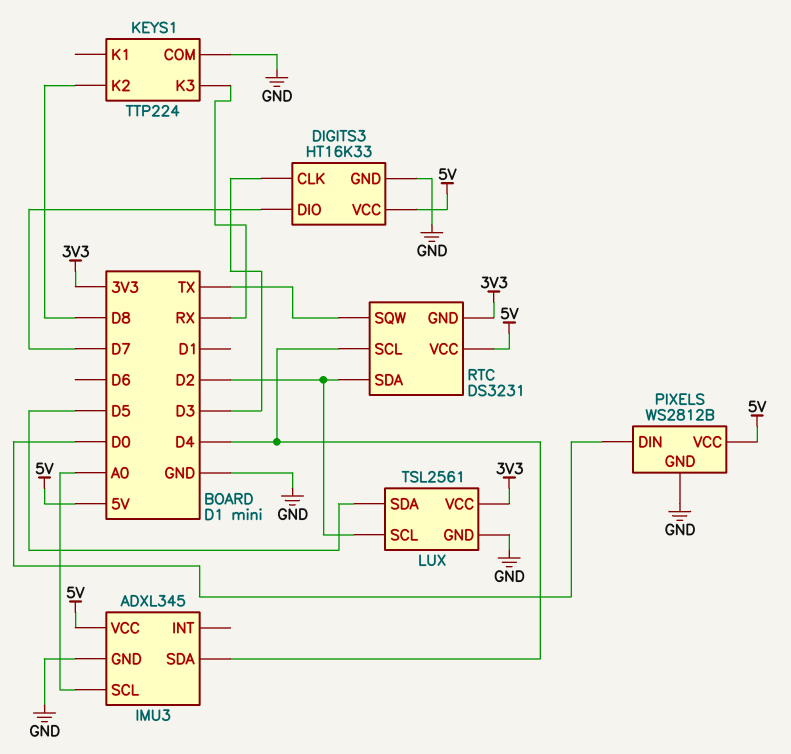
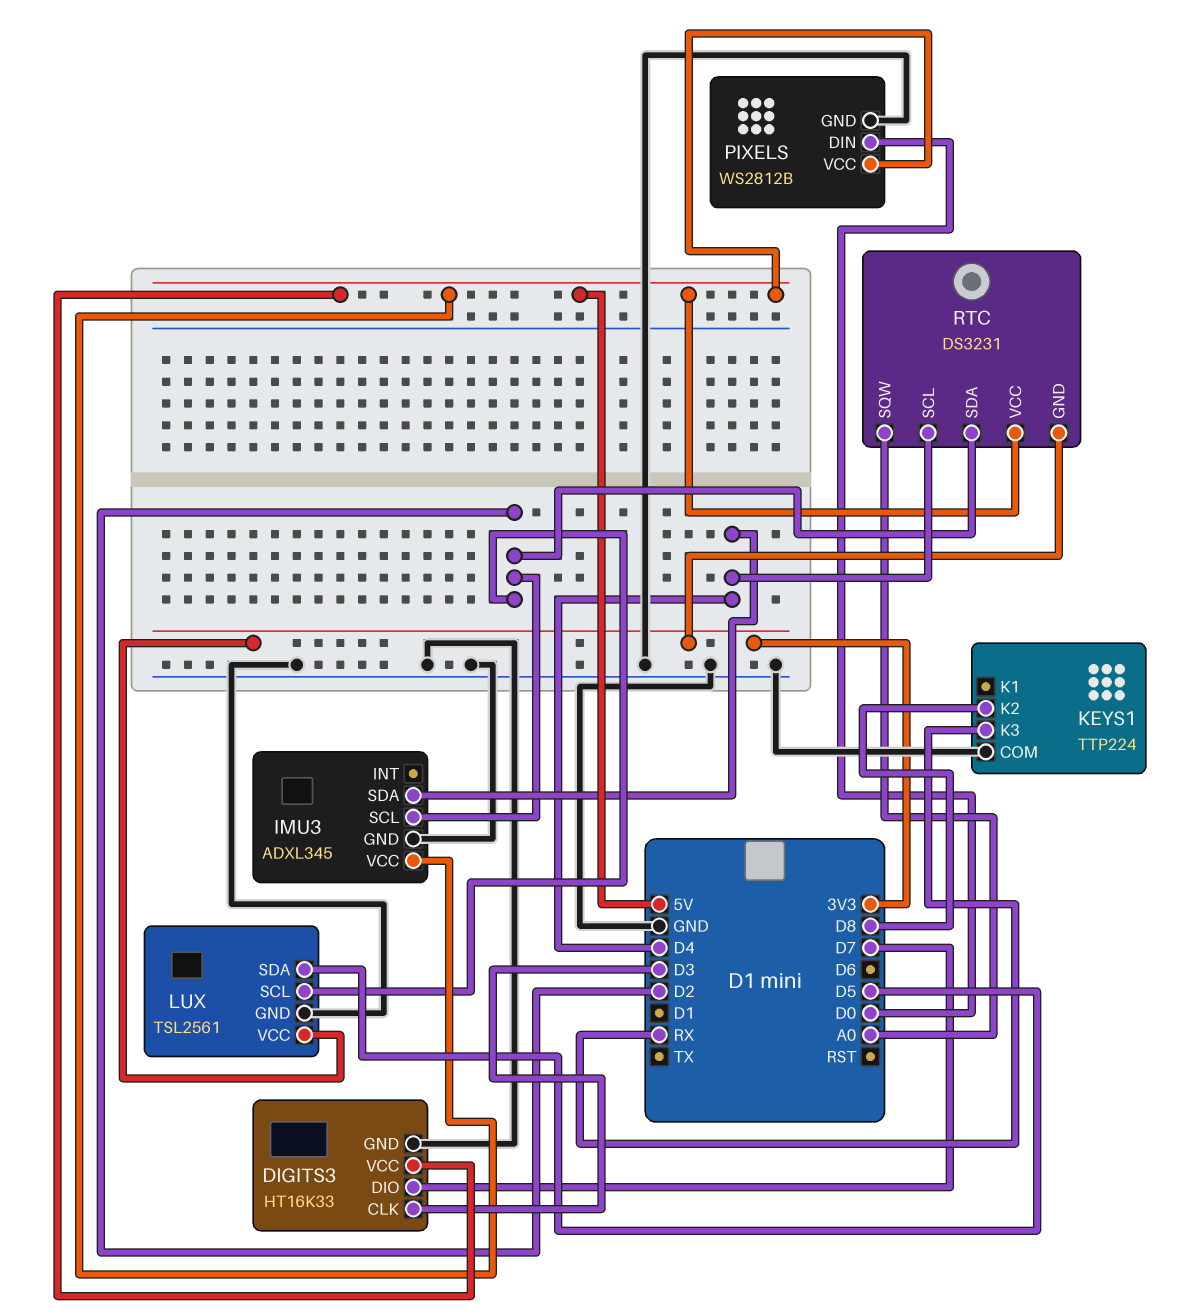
IMU3 pin SCL: A0 -> D2
RTC pin SQW: TX -> A0

